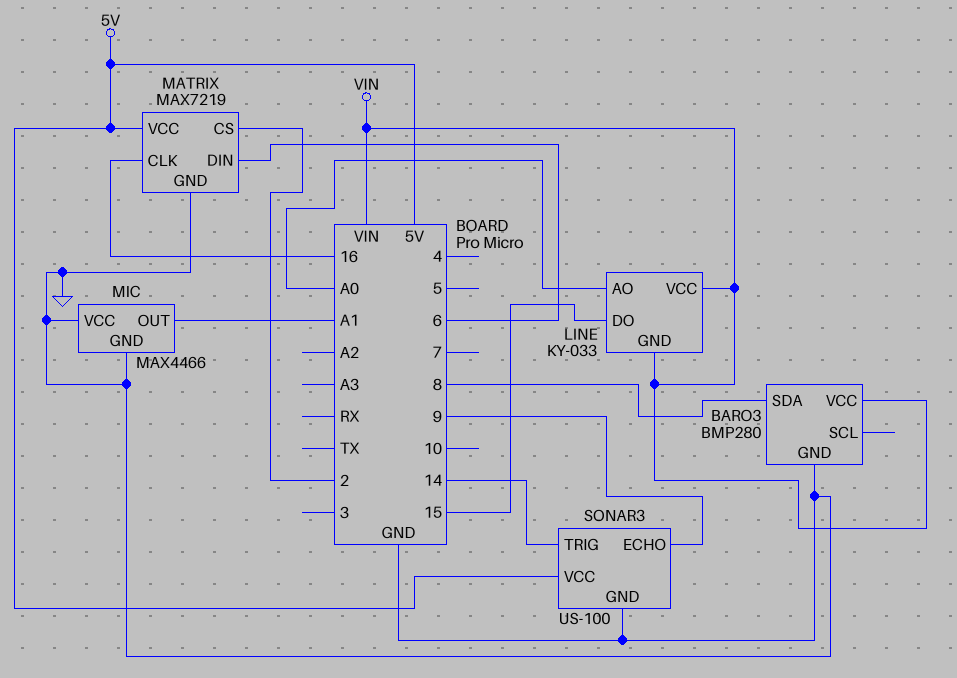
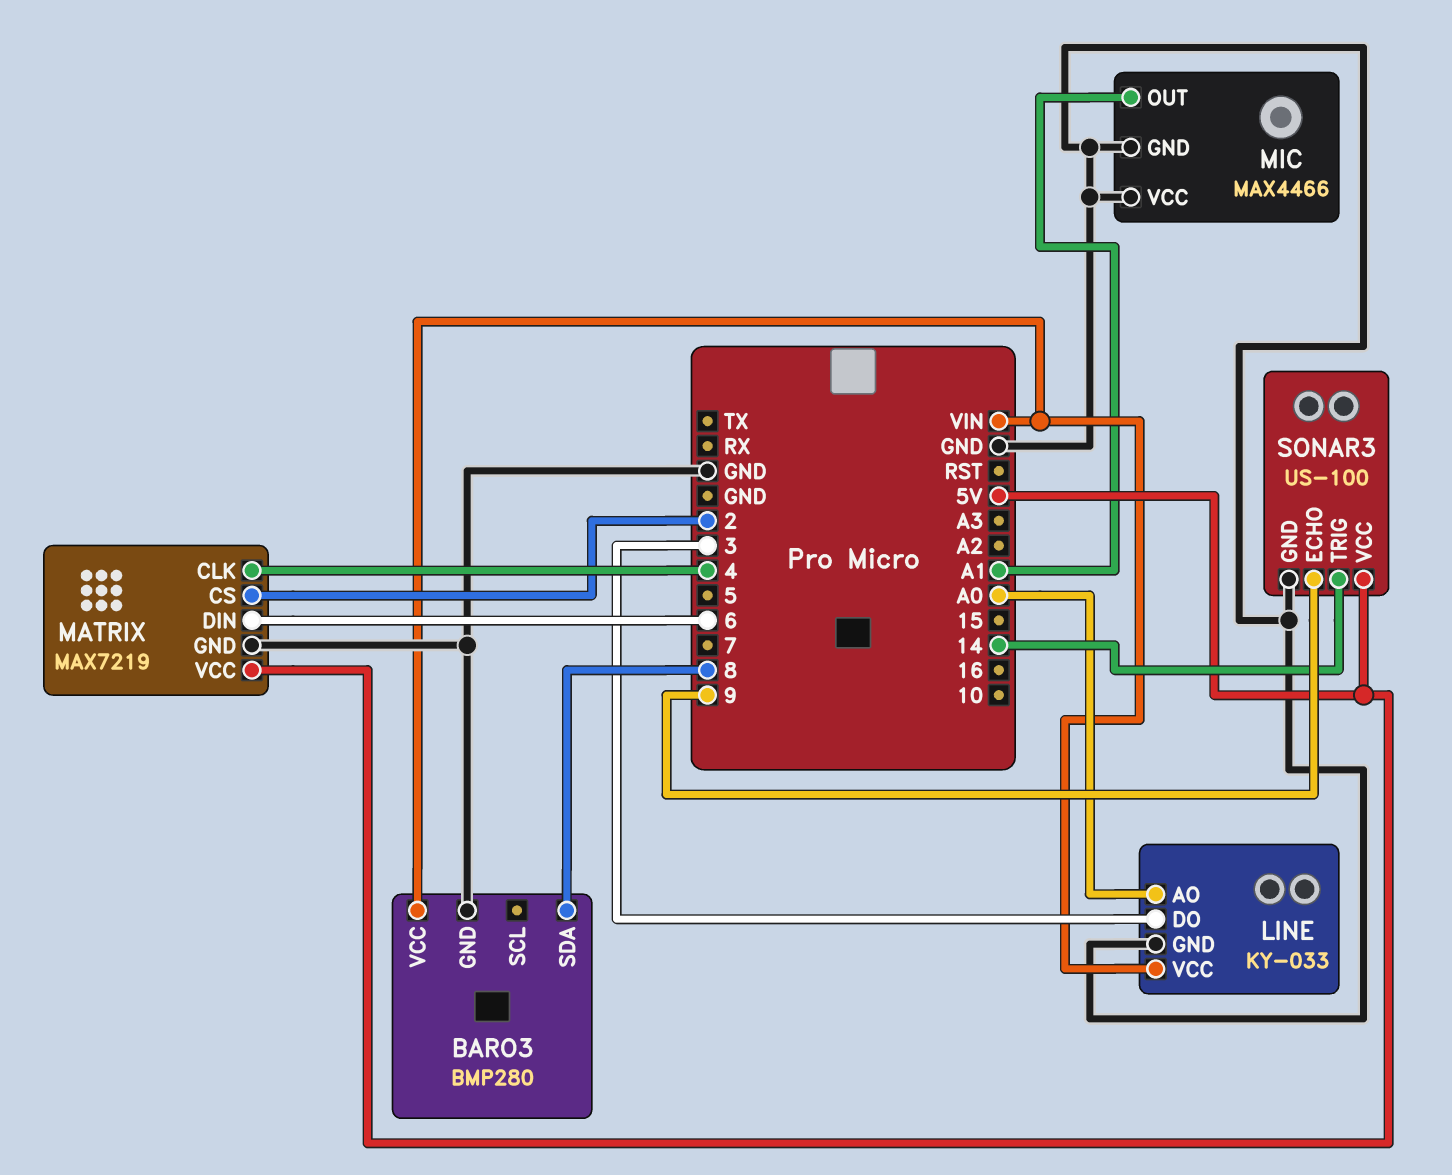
LINE pin DO: 15 -> 3
LINE pin GND: VIN -> GND
MATRIX pin CLK: 16 -> 4

